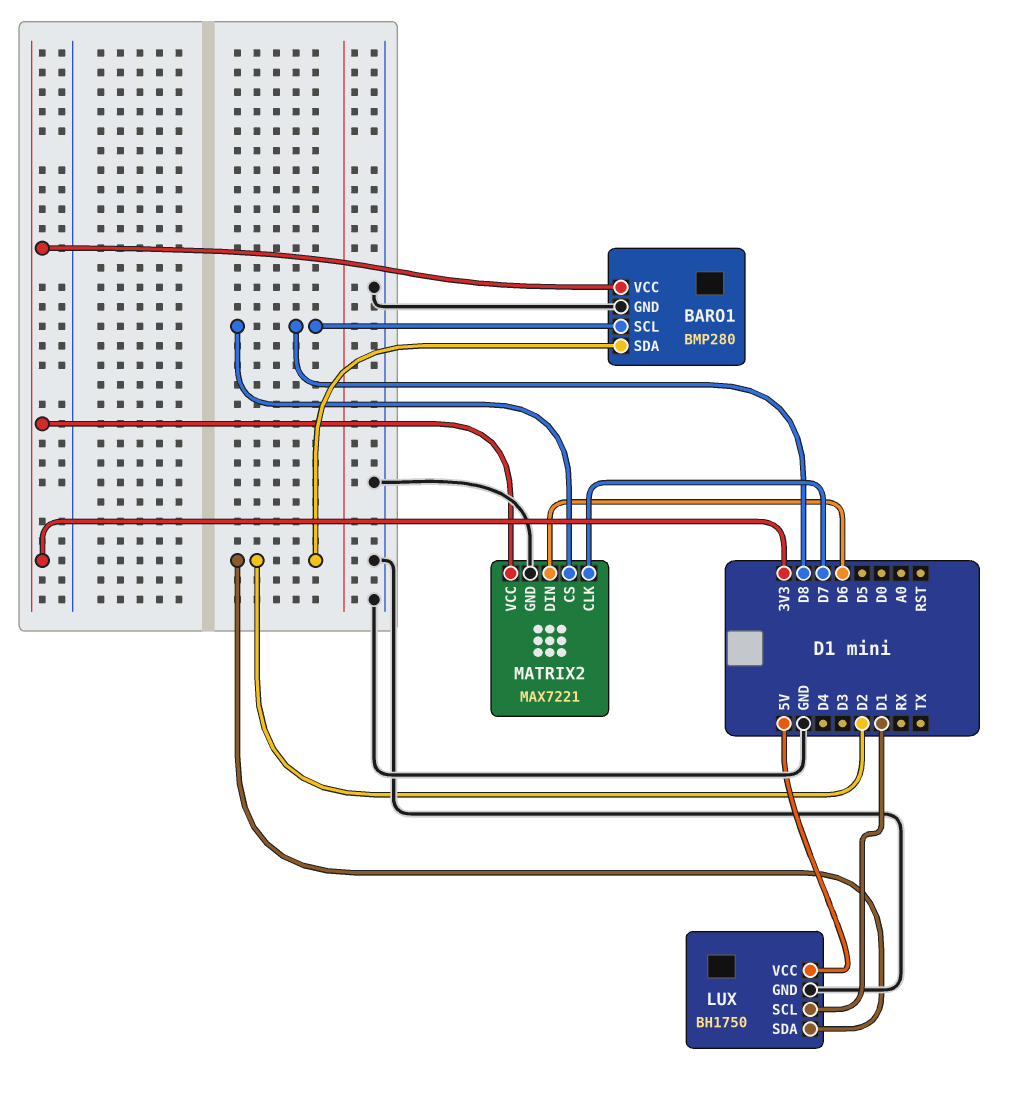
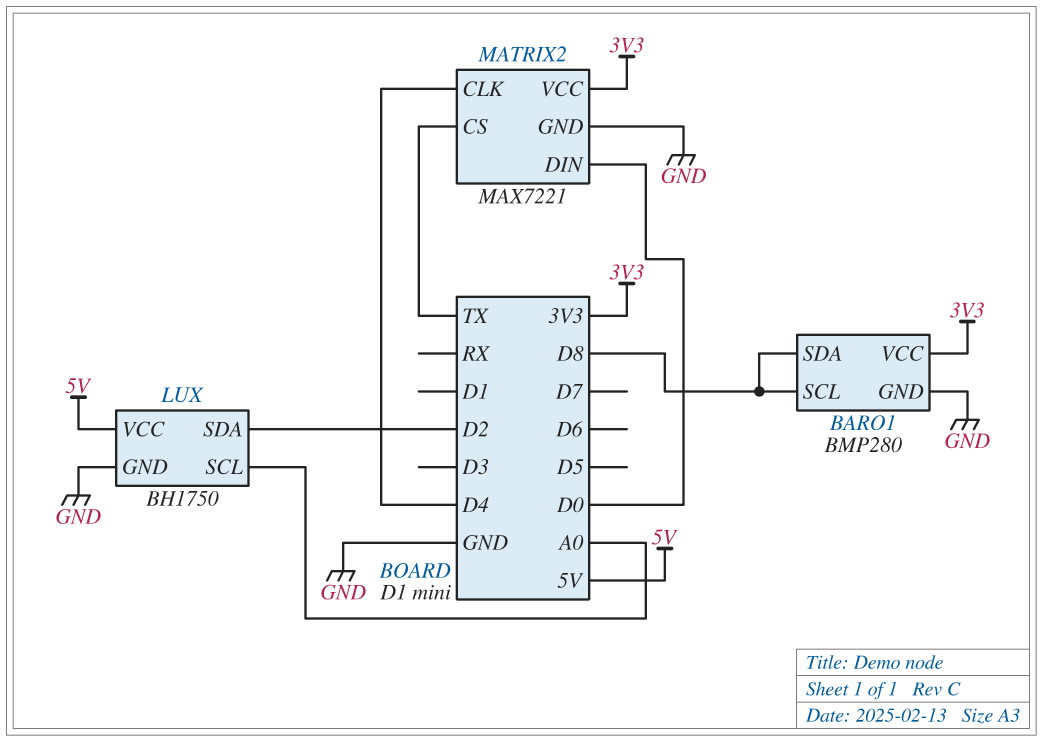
BARO1 pin SDA: D2 -> D8
LUX pin SCL: D1 -> A0
MATRIX2 pin CLK: D7 -> D4
MATRIX2 pin CS: D8 -> TX
MATRIX2 pin DIN: D6 -> D0

